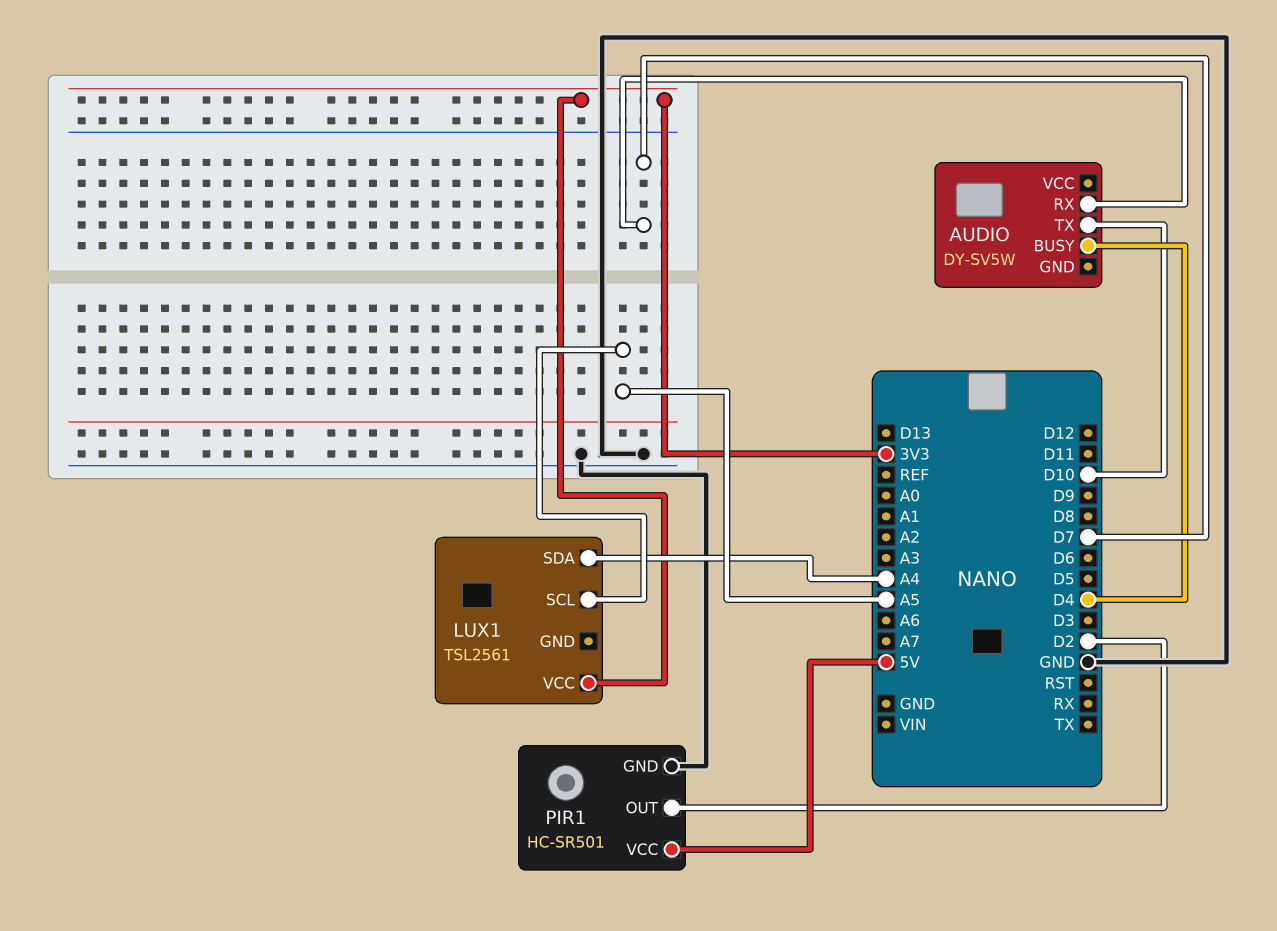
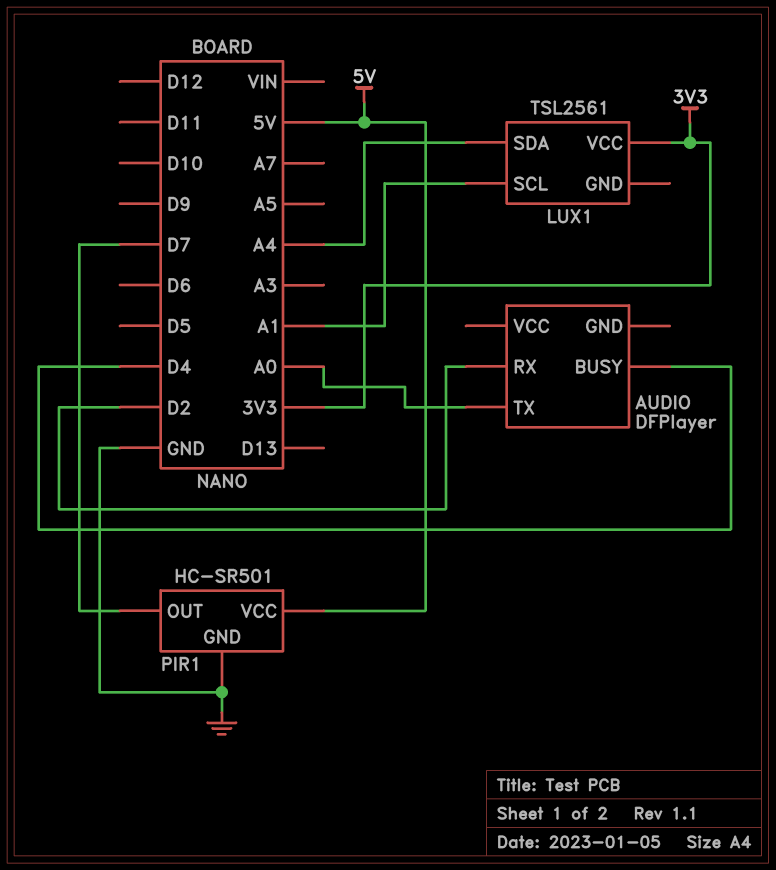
AUDIO: DY-SV5W -> DFPlayer
AUDIO pin RX: D7 -> D2
AUDIO pin TX: D10 -> A0
LUX1 pin SCL: A5 -> A1
PIR1 pin OUT: D2 -> D7

